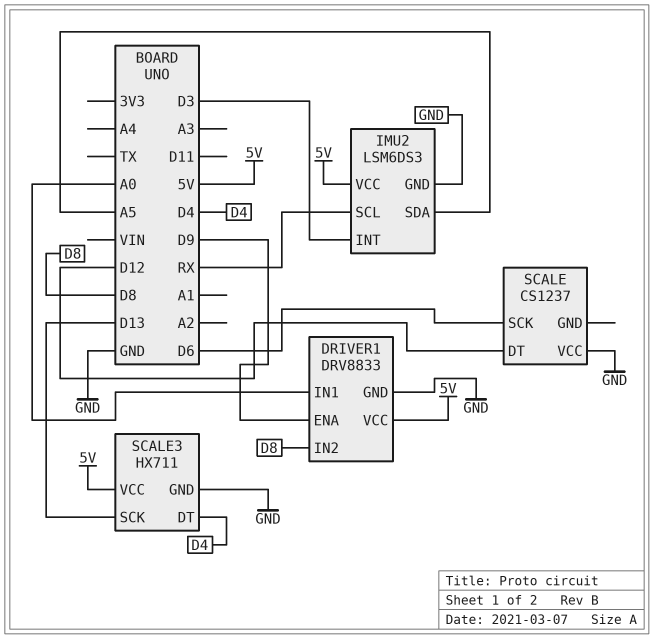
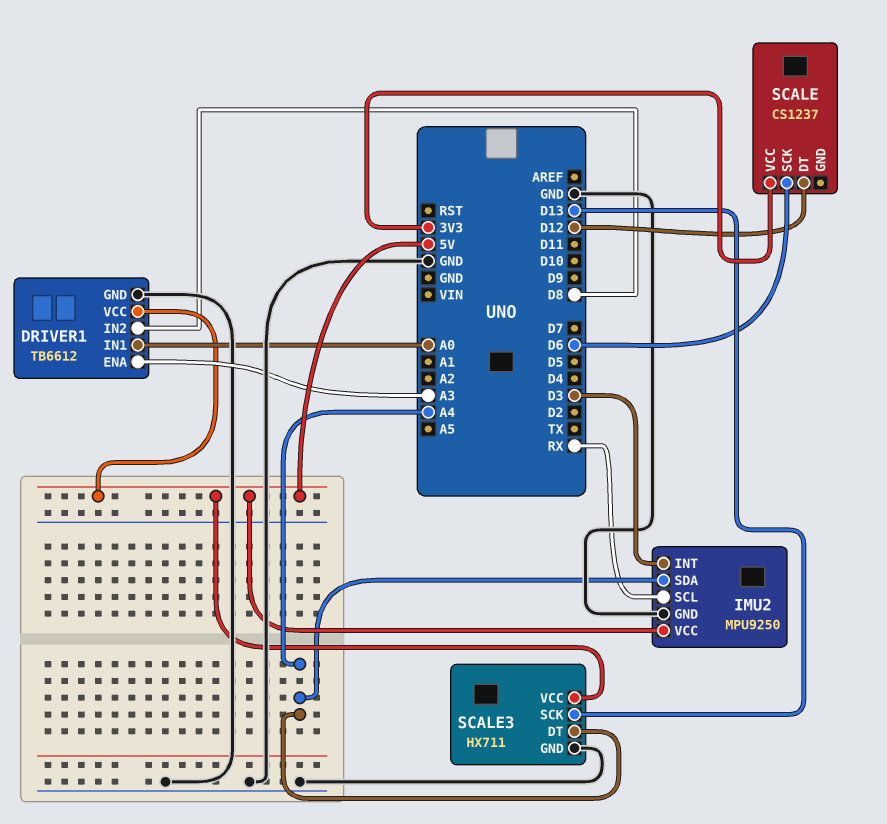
DRIVER1: DRV8833 -> TB6612
DRIVER1 pin ENA: D9 -> A3
IMU2: LSM6DS3 -> MPU9250
IMU2 pin SDA: A5 -> A4
SCALE pin VCC: GND -> 3V3
SCALE3 pin DT: D4 -> A4

